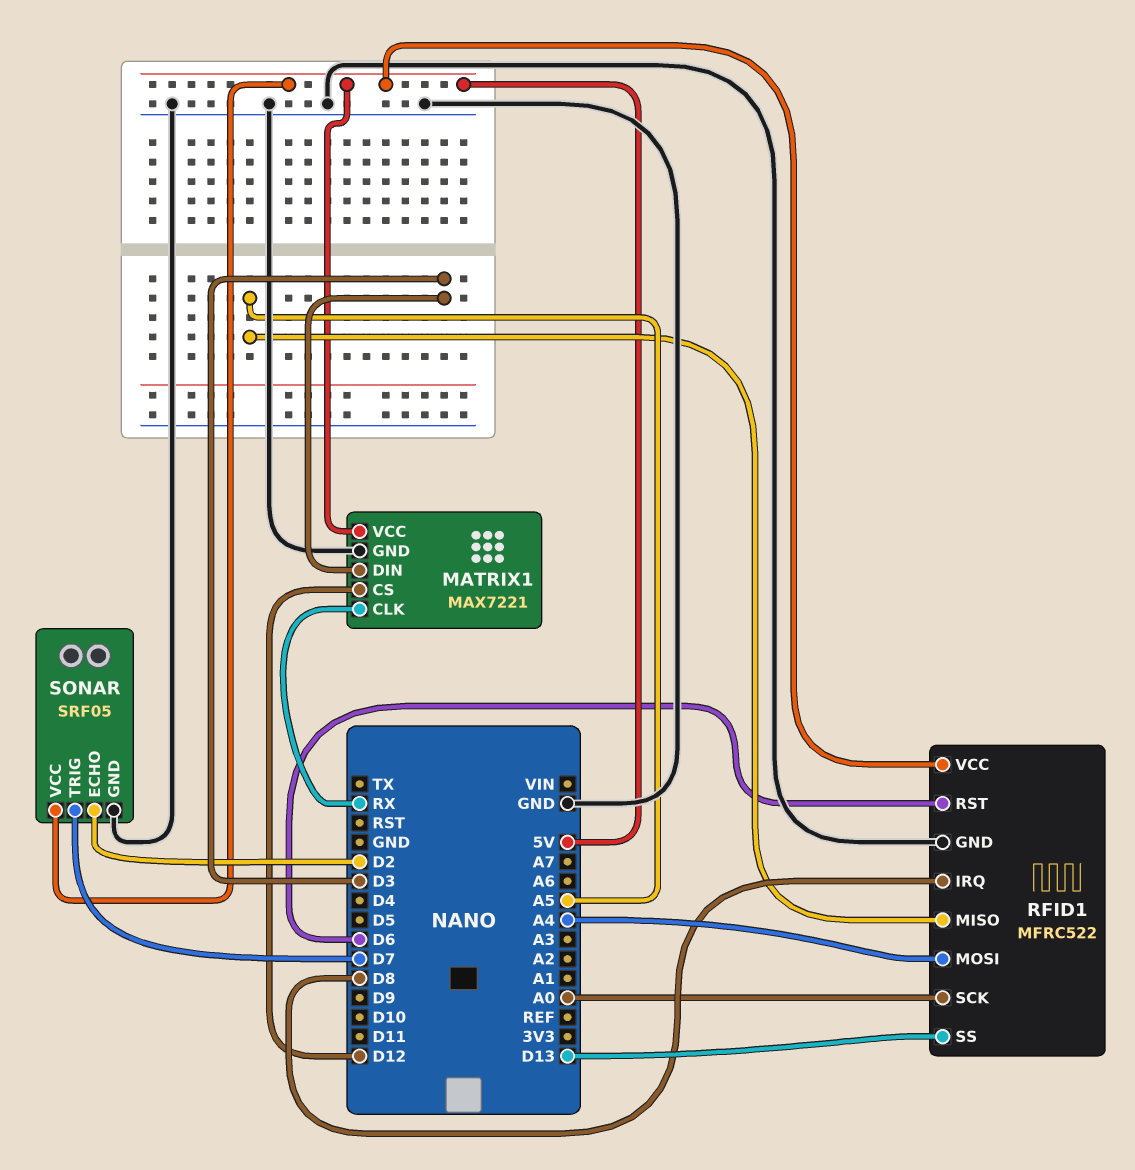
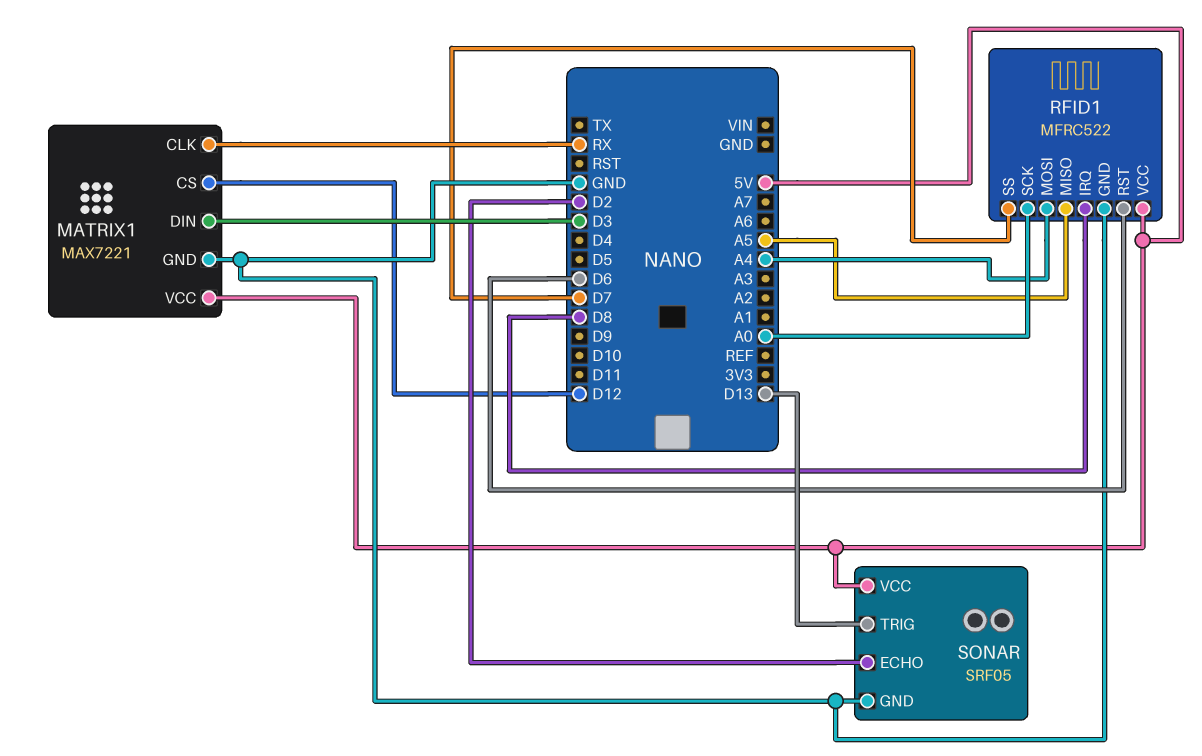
RFID1 pin SS: D13 -> D7
SONAR pin TRIG: D7 -> D13

